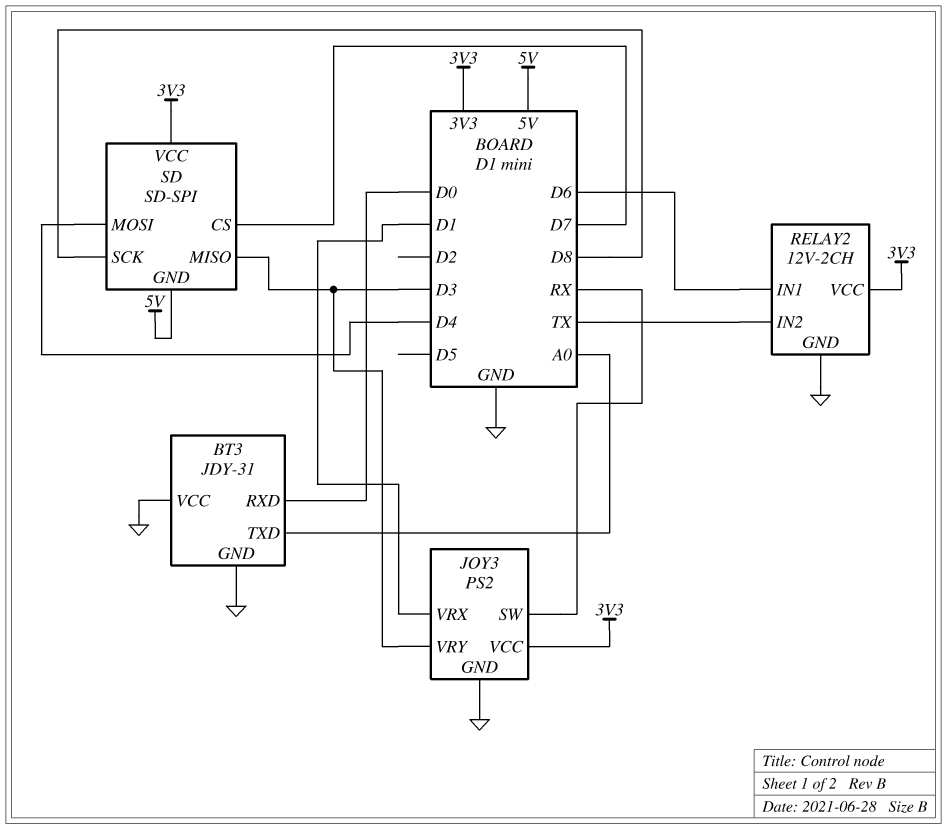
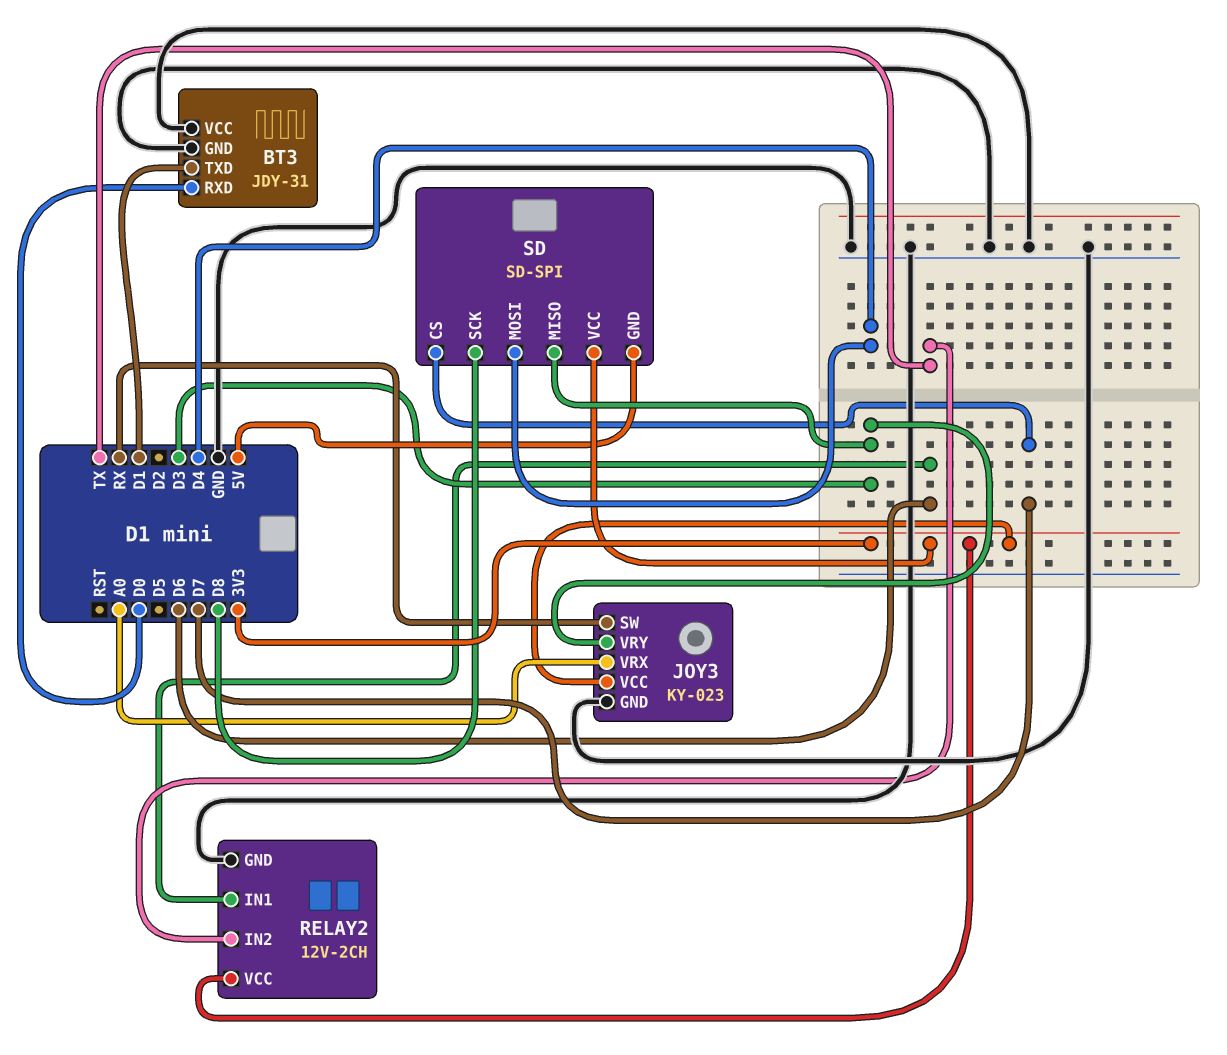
BT3 pin TXD: A0 -> D1
JOY3: PS2 -> KY-023
JOY3 pin VRX: D1 -> A0

